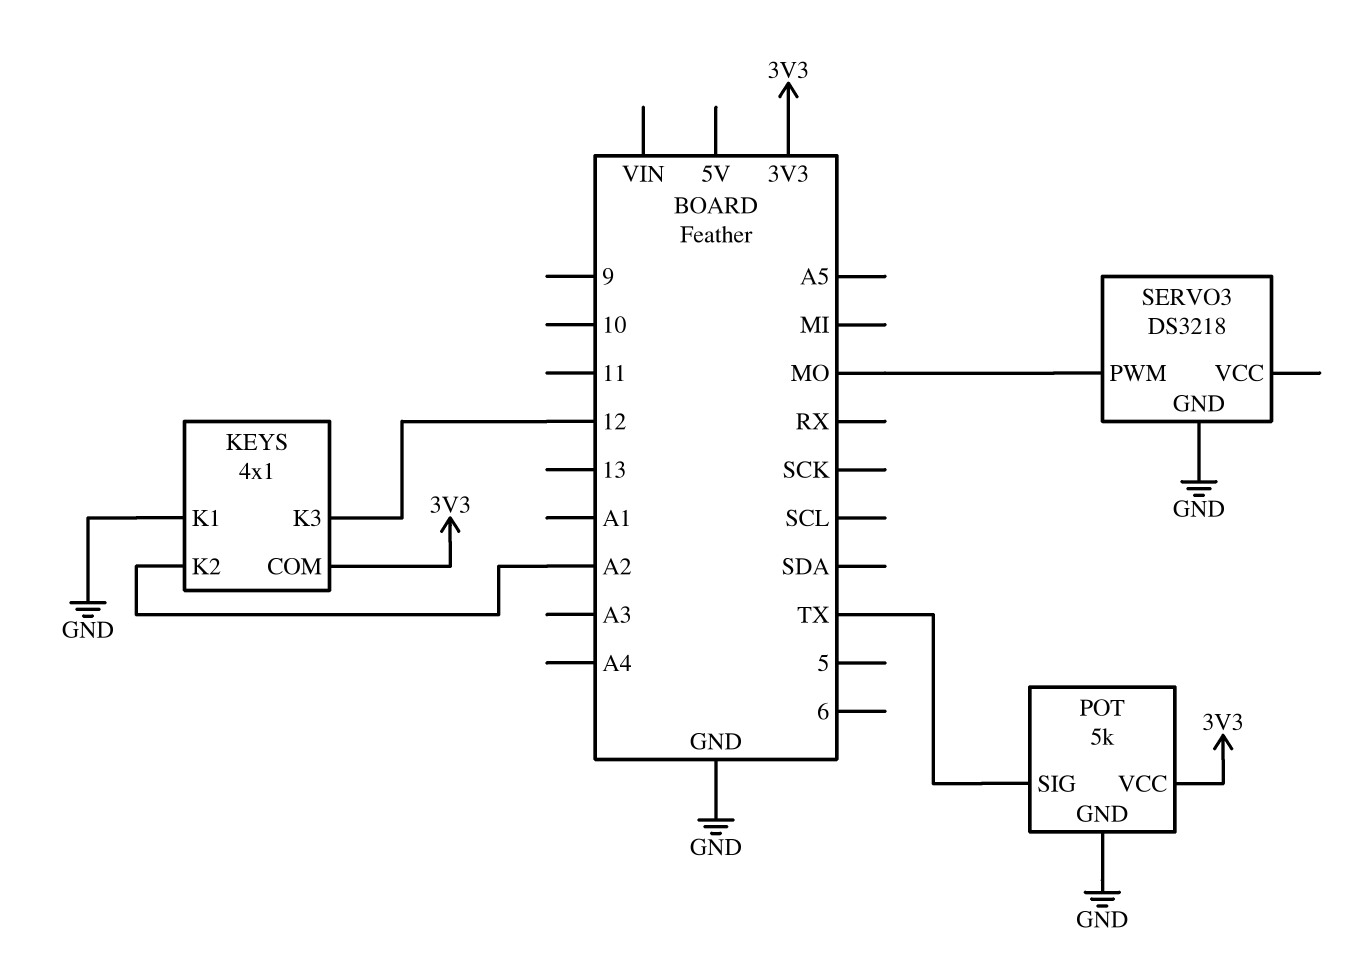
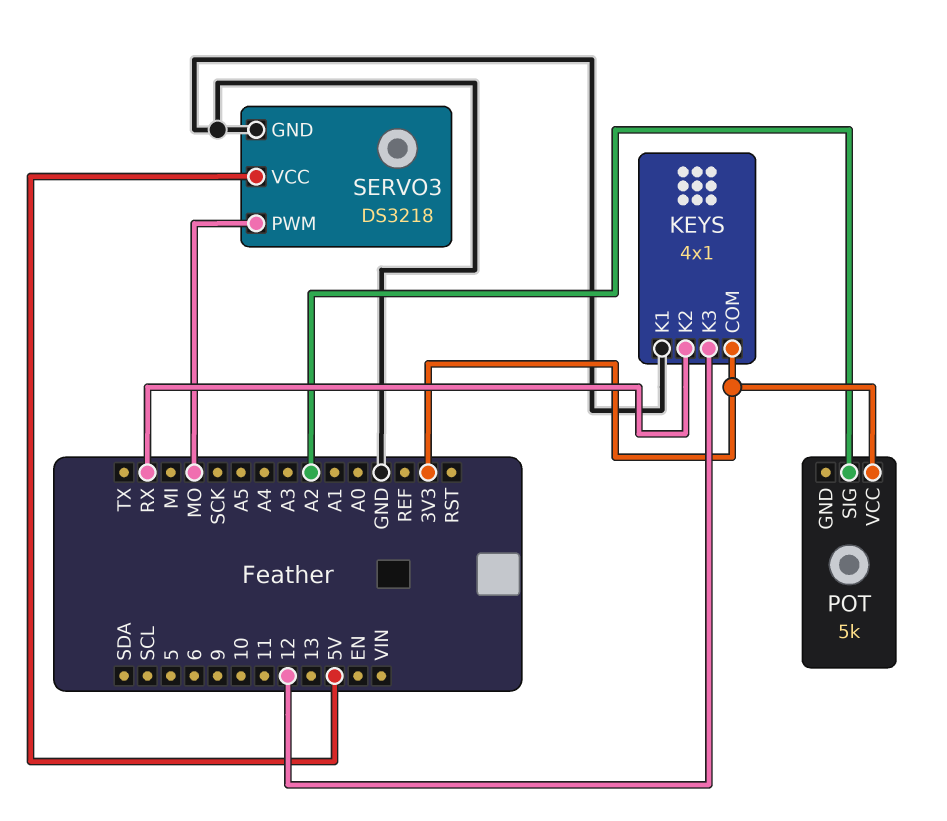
KEYS pin K2: A2 -> RX
POT pin GND: GND -> none
POT pin SIG: TX -> A2
SERVO3 pin VCC: none -> 5V

